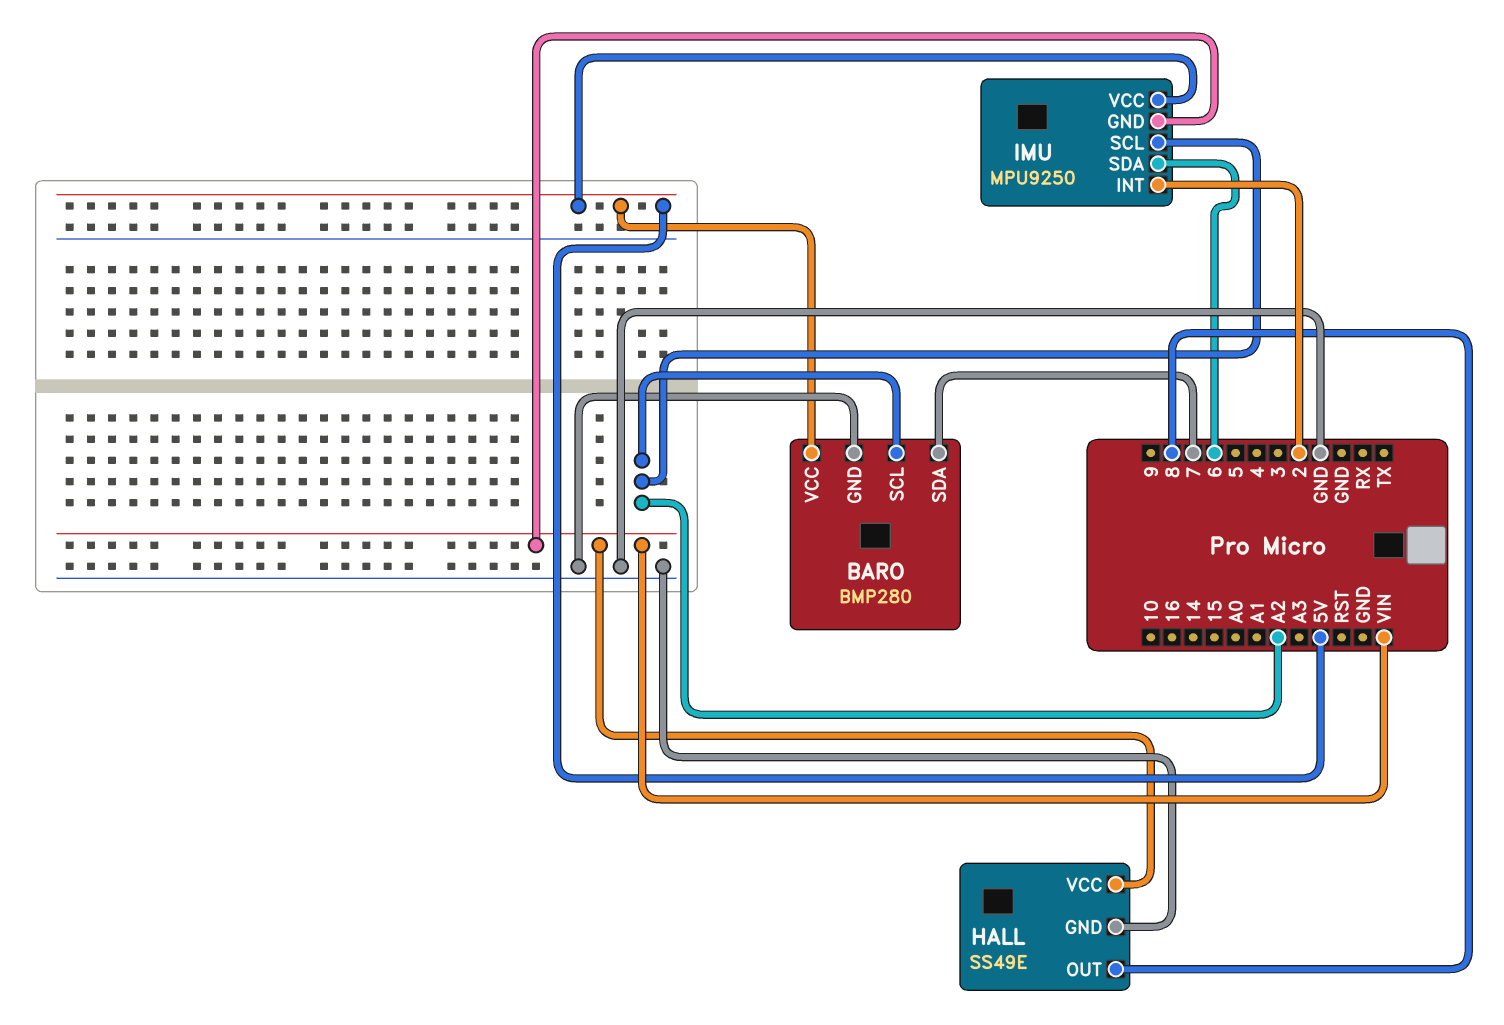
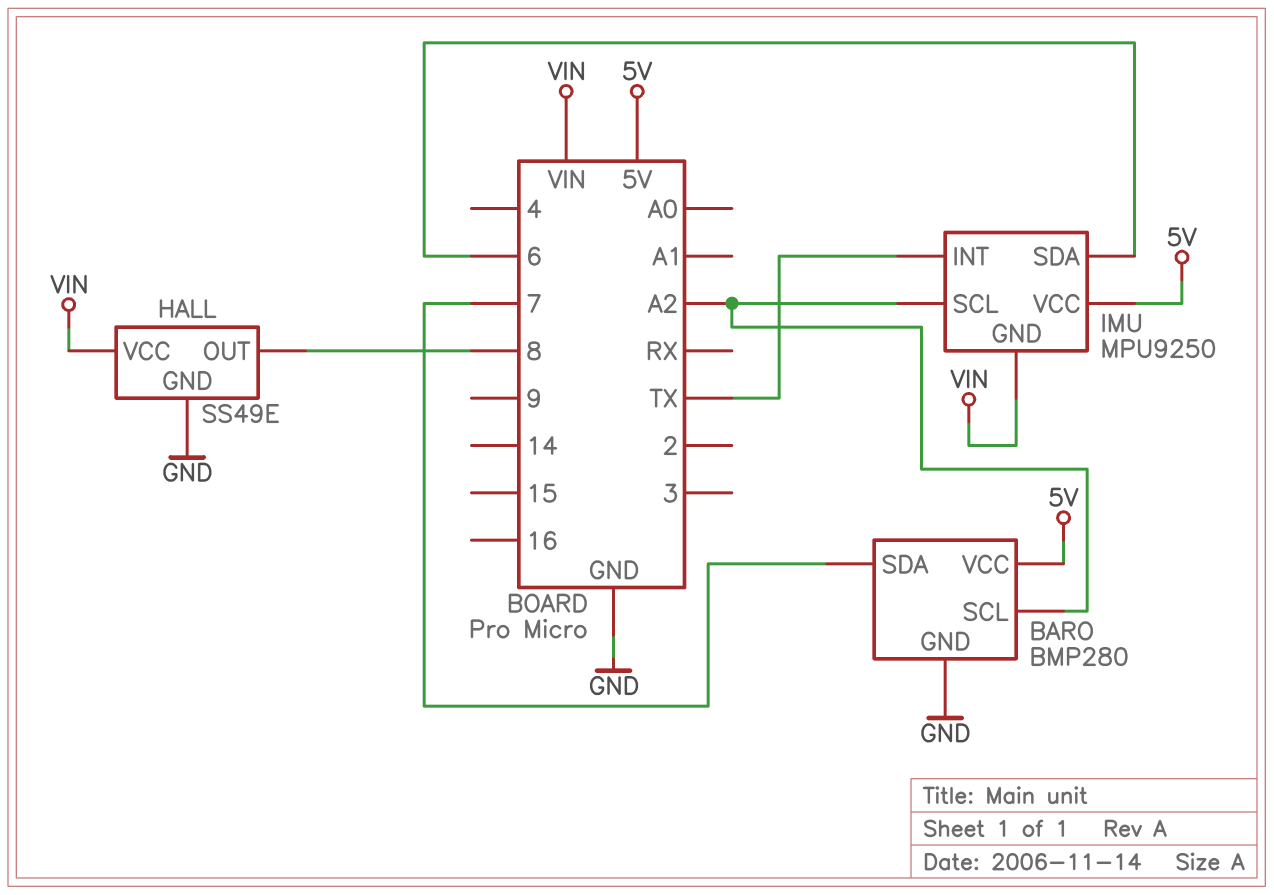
IMU pin INT: 2 -> TX

